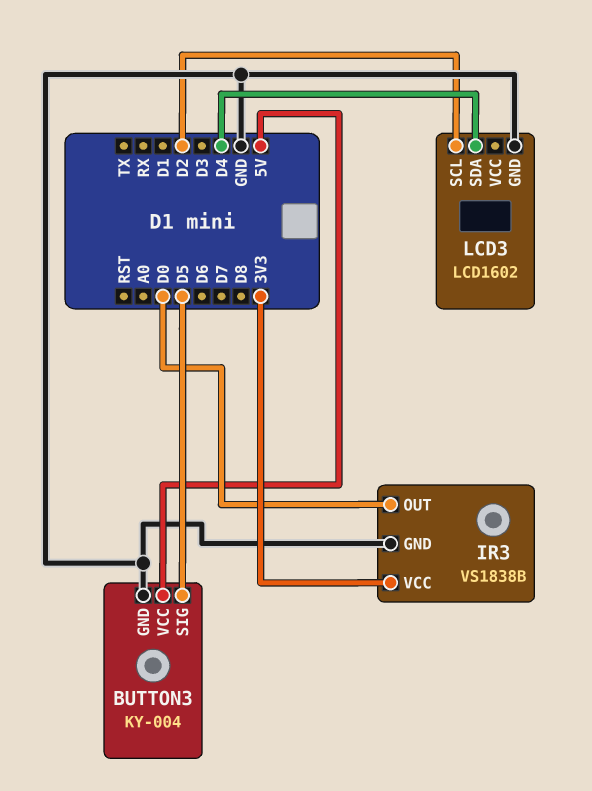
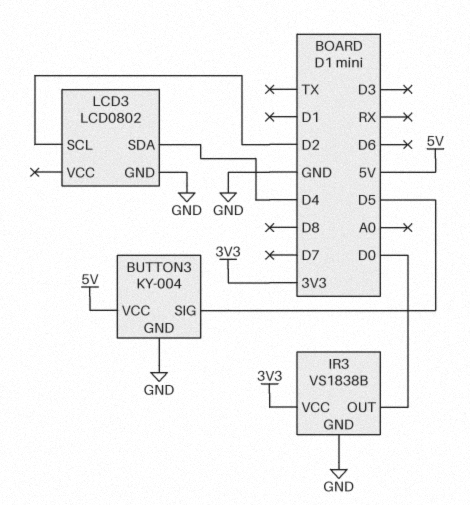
LCD3: LCD1602 -> LCD0802

